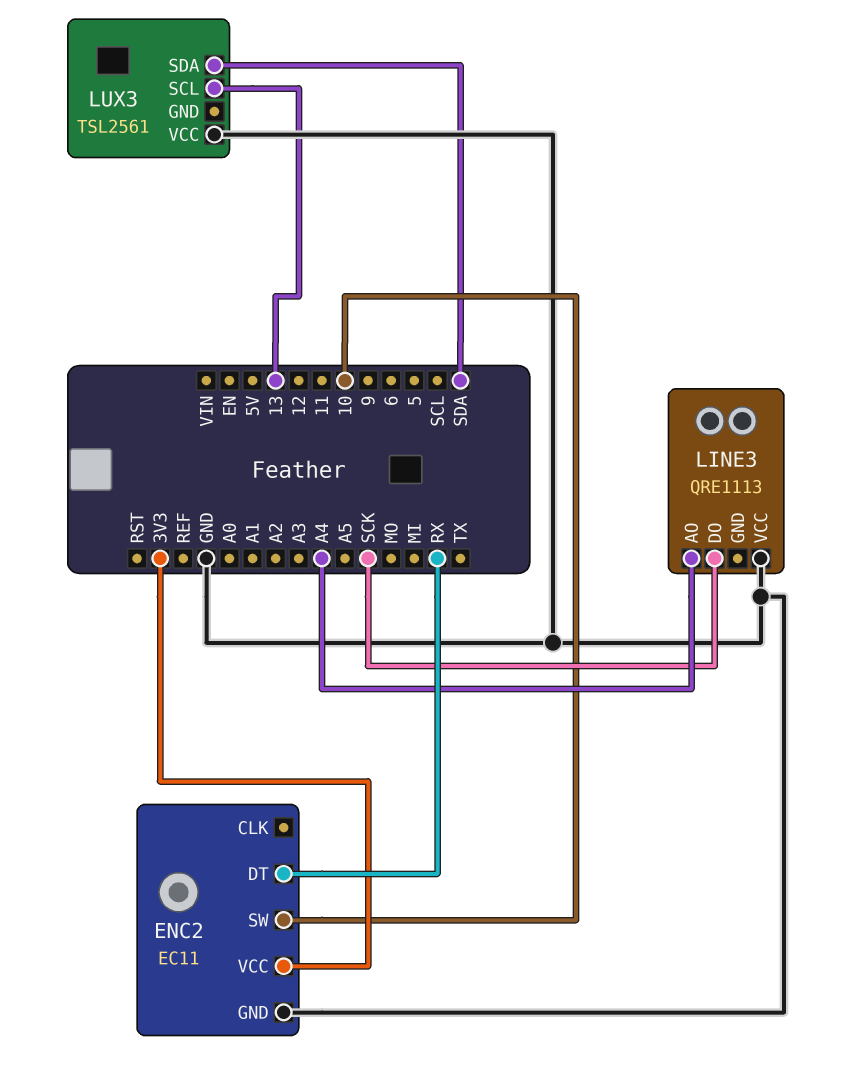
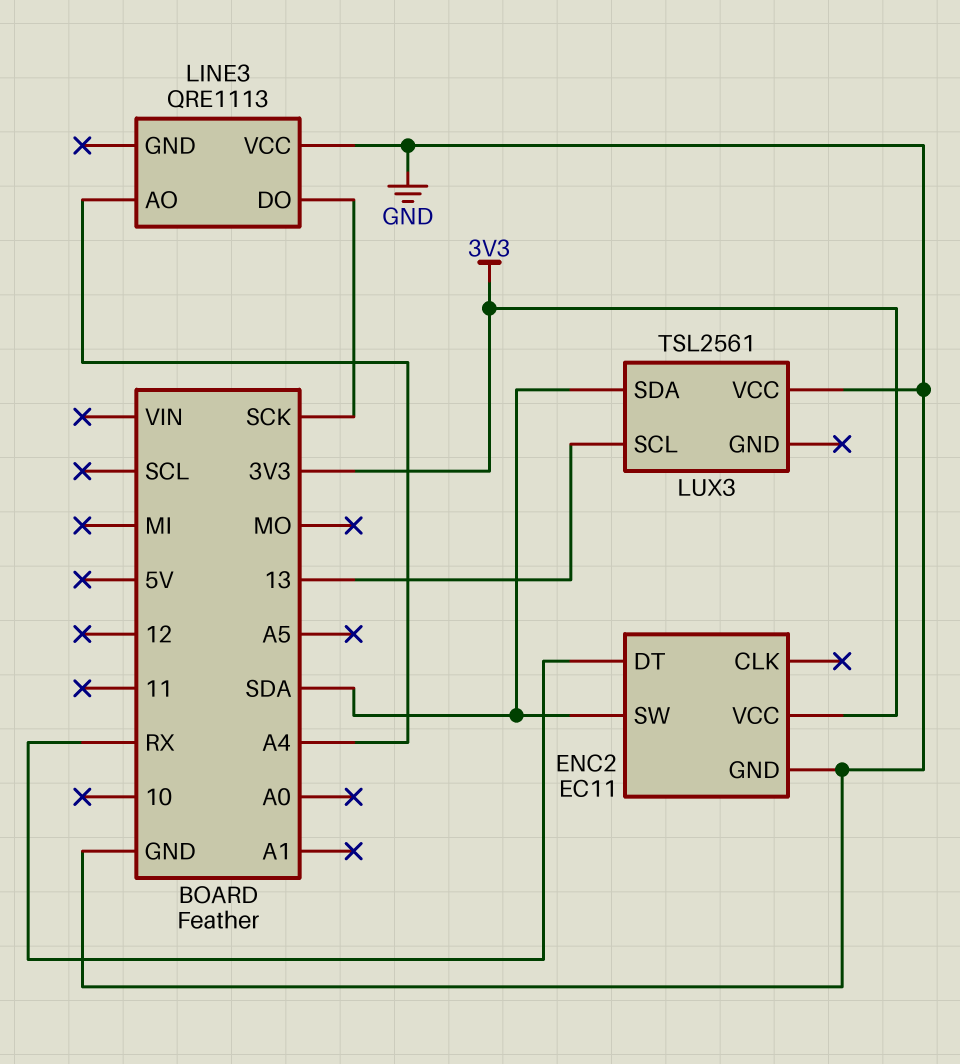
ENC2 pin SW: 10 -> SDA

